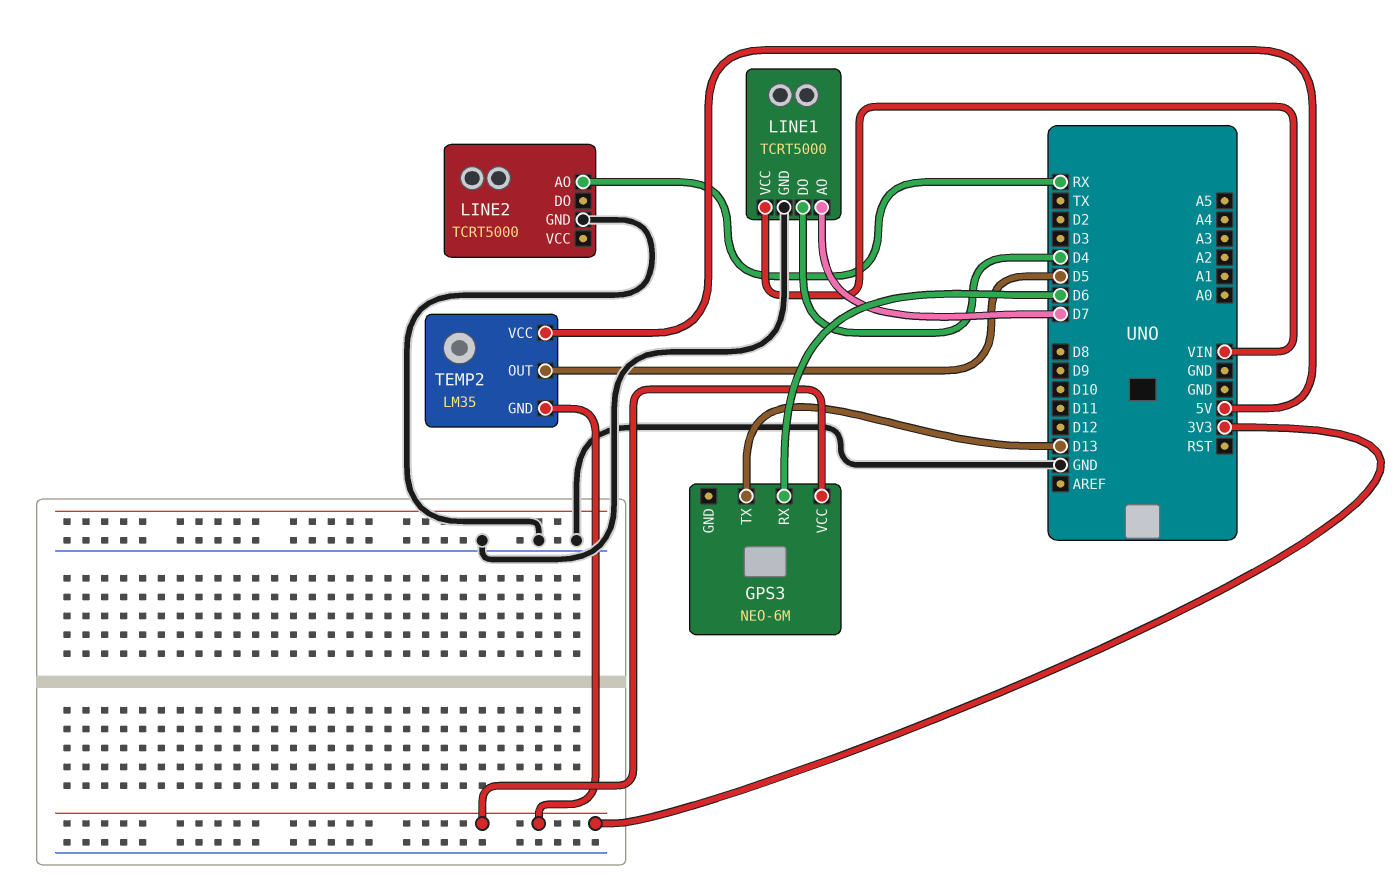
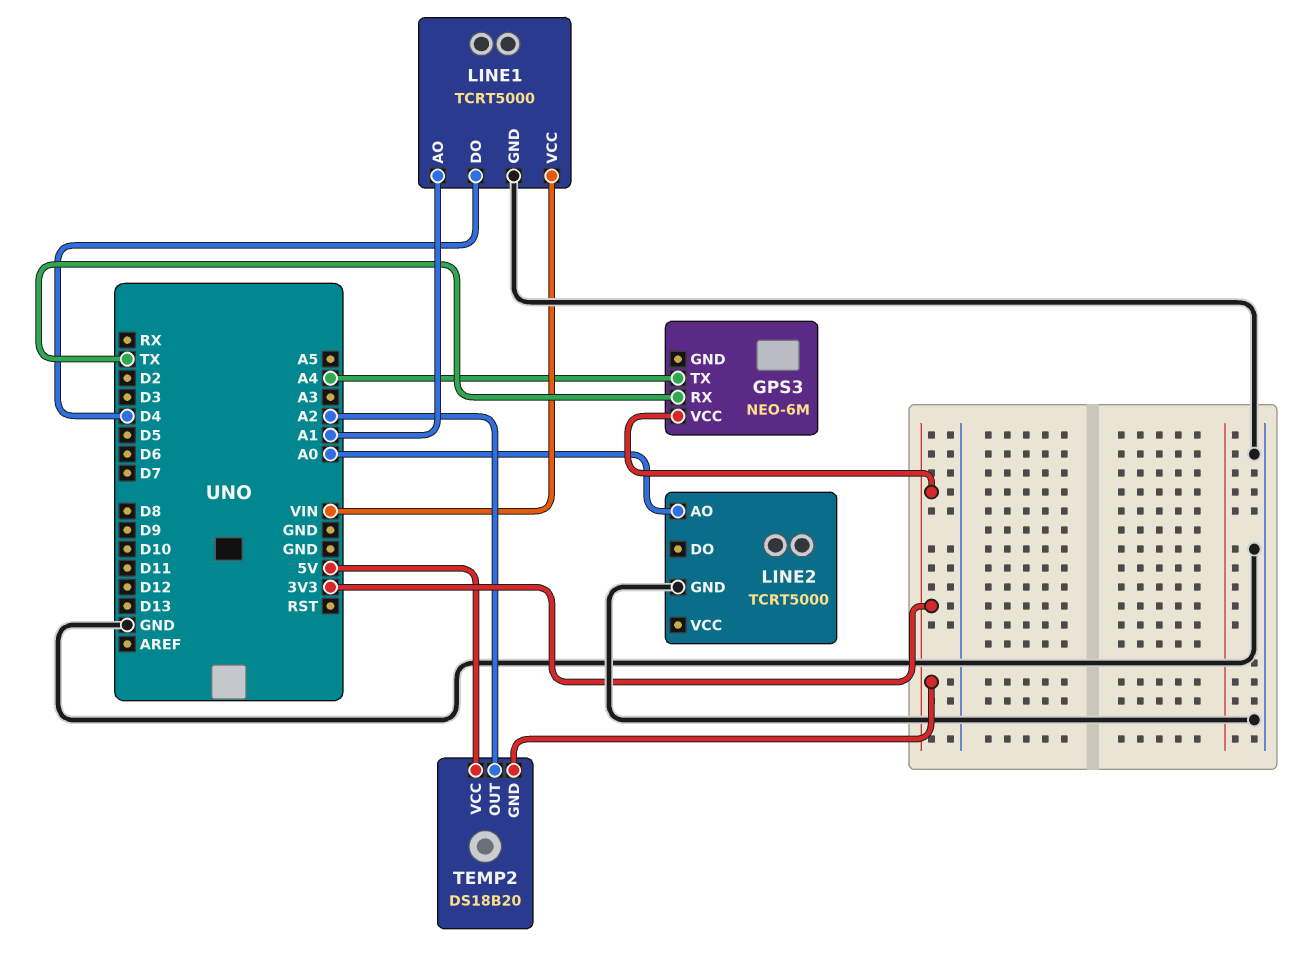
GPS3 pin RX: D6 -> TX
GPS3 pin TX: D13 -> A4
LINE1 pin AO: D7 -> A1
LINE2 pin AO: RX -> A0
TEMP2: LM35 -> DS18B20
TEMP2 pin OUT: D5 -> A2

